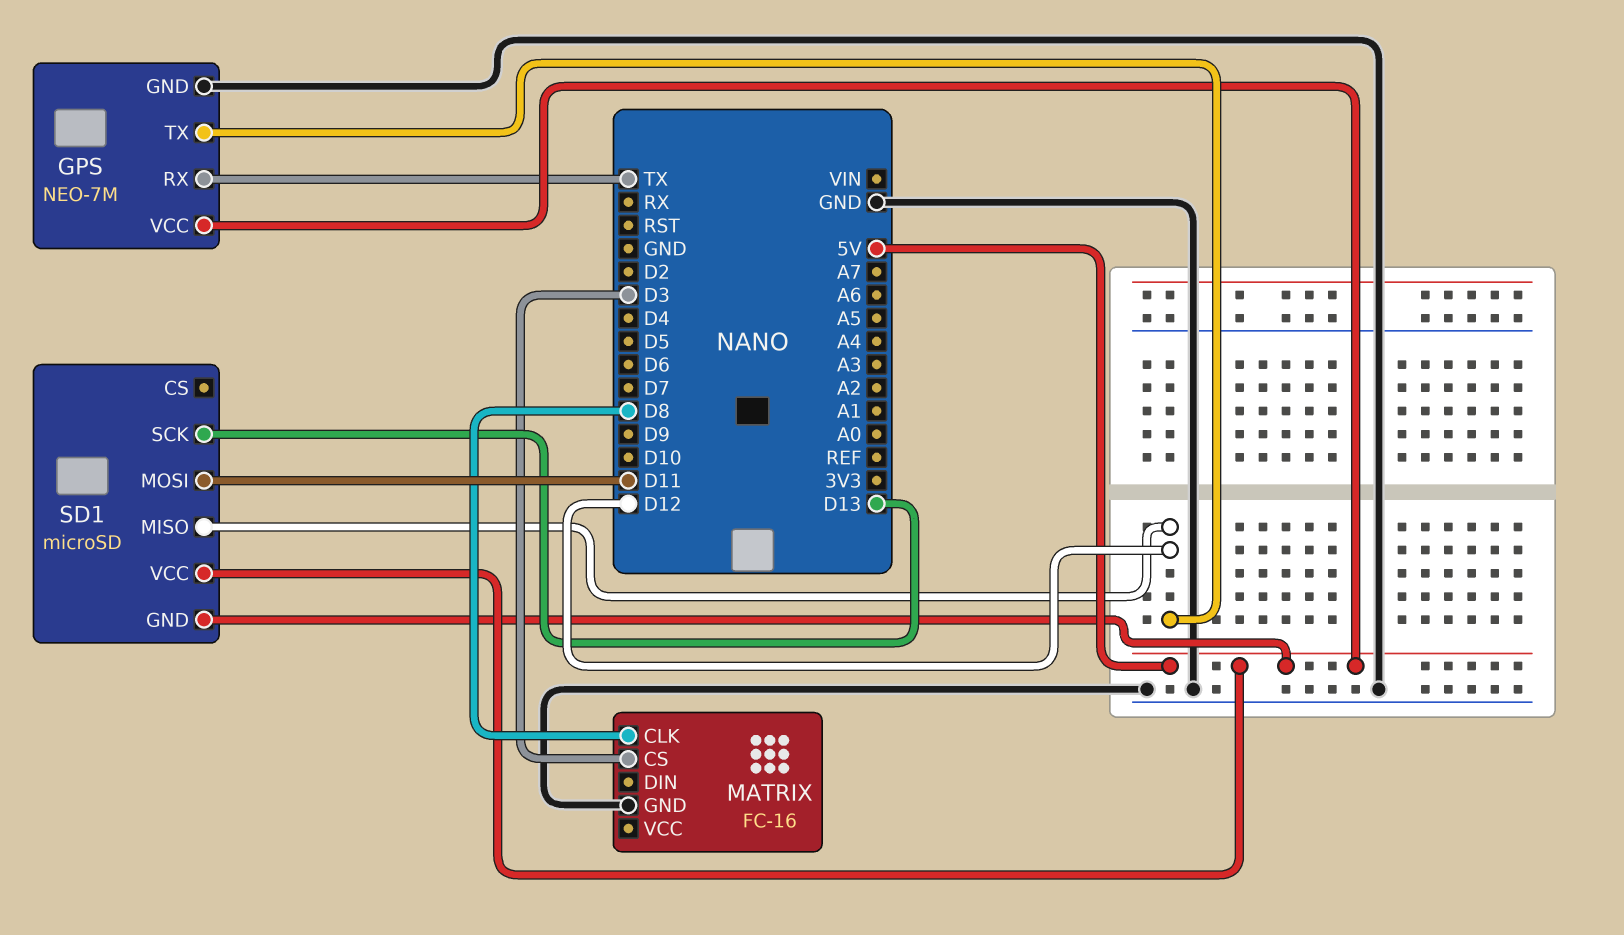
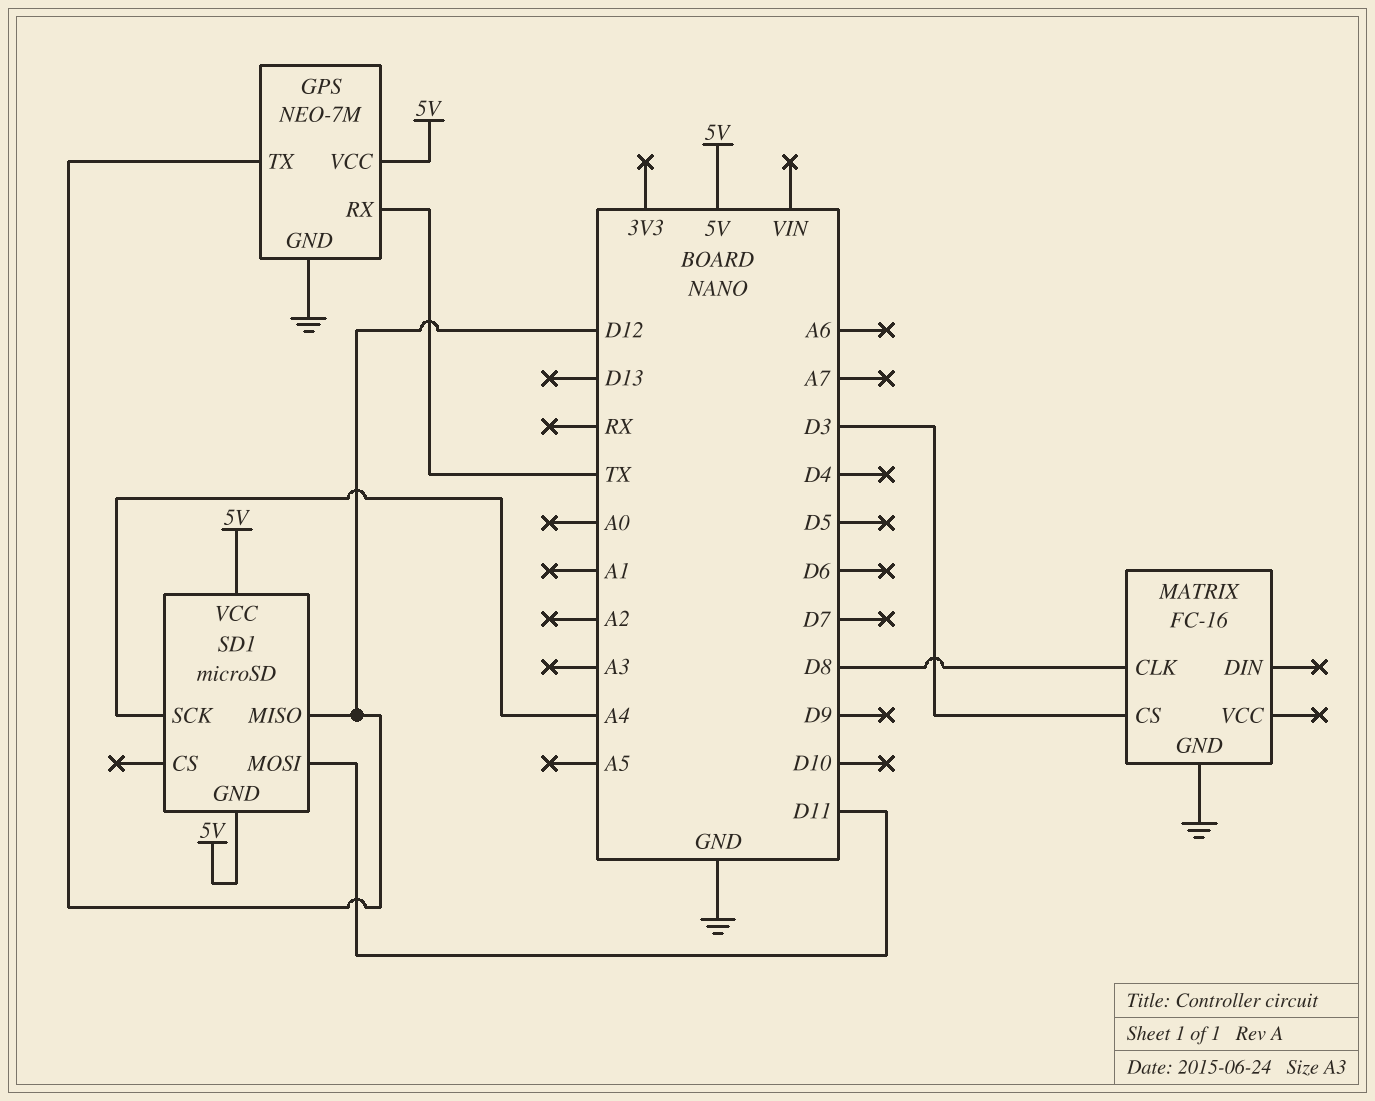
SD1 pin SCK: D13 -> A4

